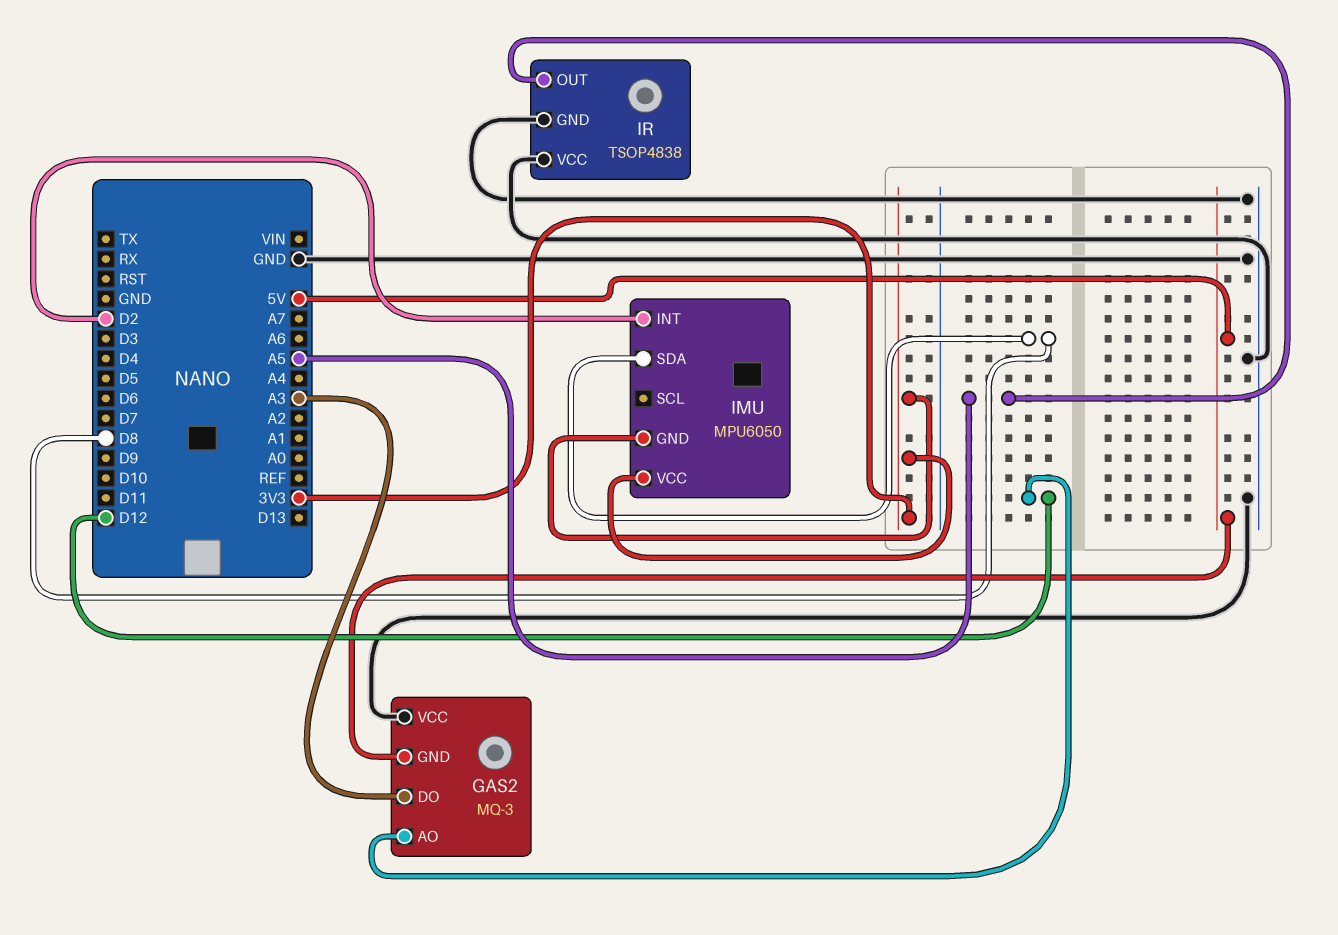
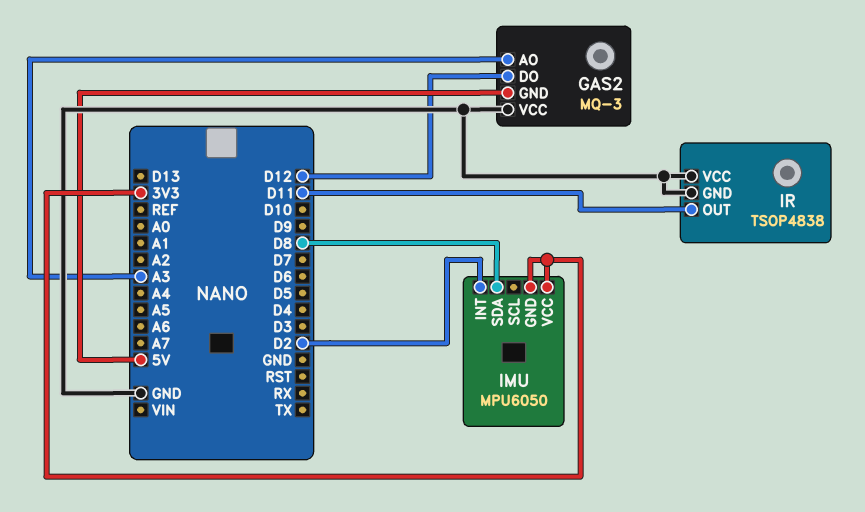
GAS2 pin AO: D12 -> A3
GAS2 pin DO: A3 -> D12
IR pin OUT: A5 -> D11

